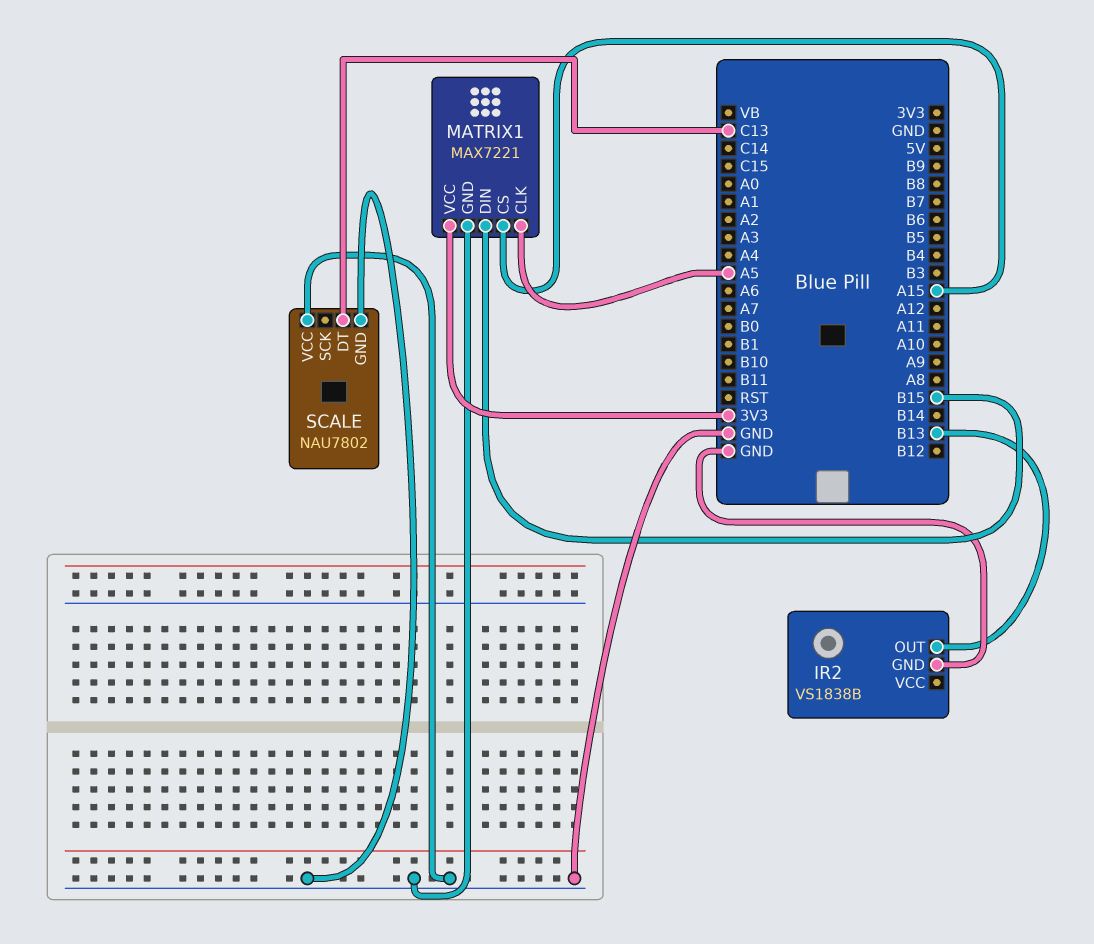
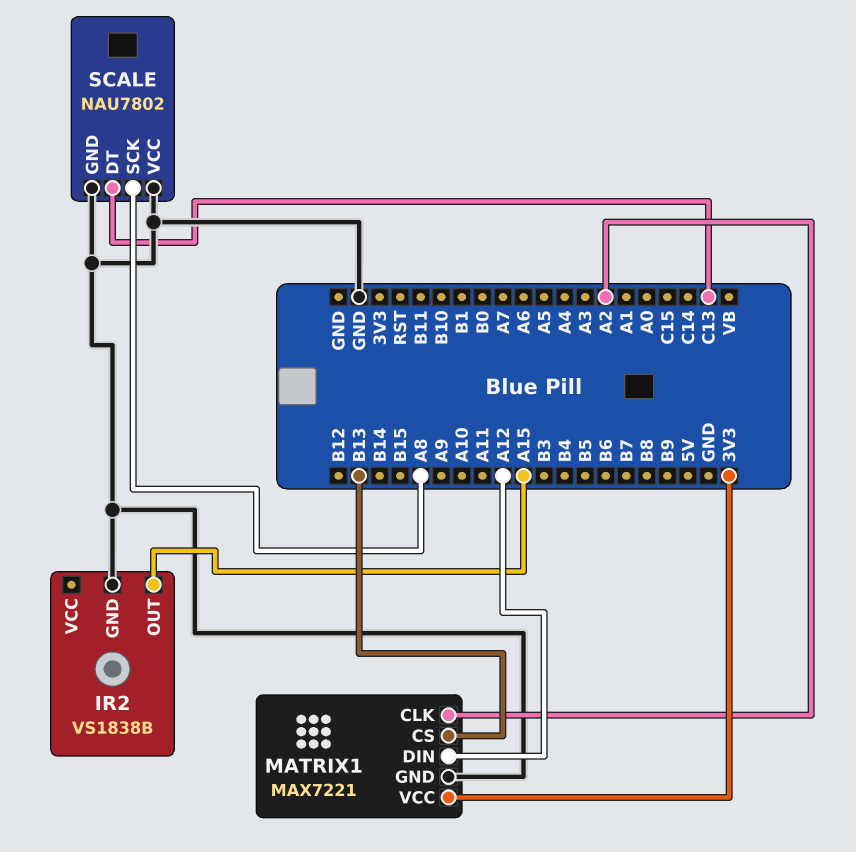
IR2 pin OUT: B13 -> A15
MATRIX1 pin CLK: A5 -> A2
MATRIX1 pin CS: A15 -> B13
MATRIX1 pin DIN: B15 -> A12
SCALE pin SCK: none -> A8

